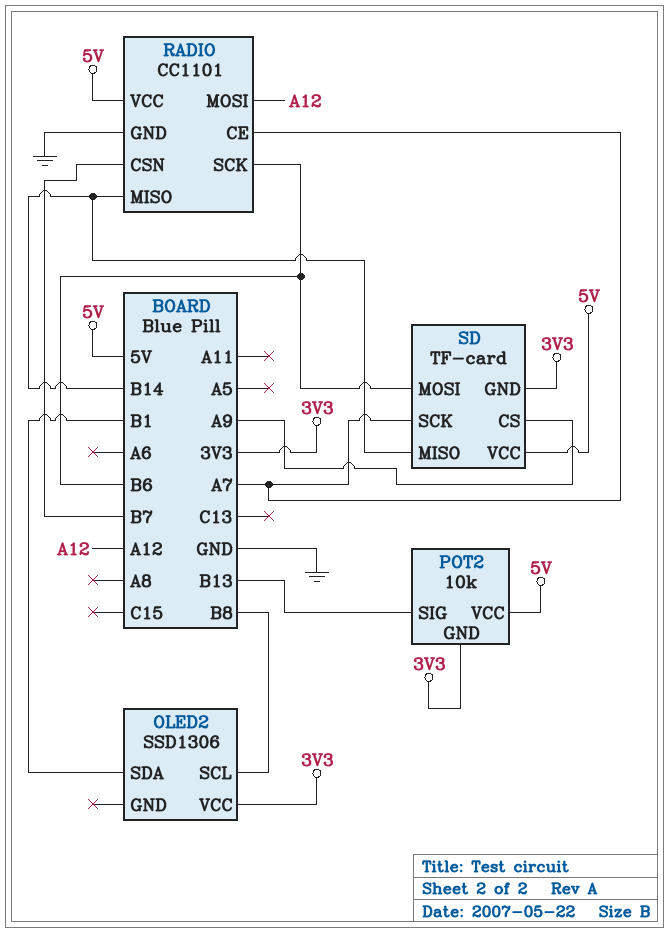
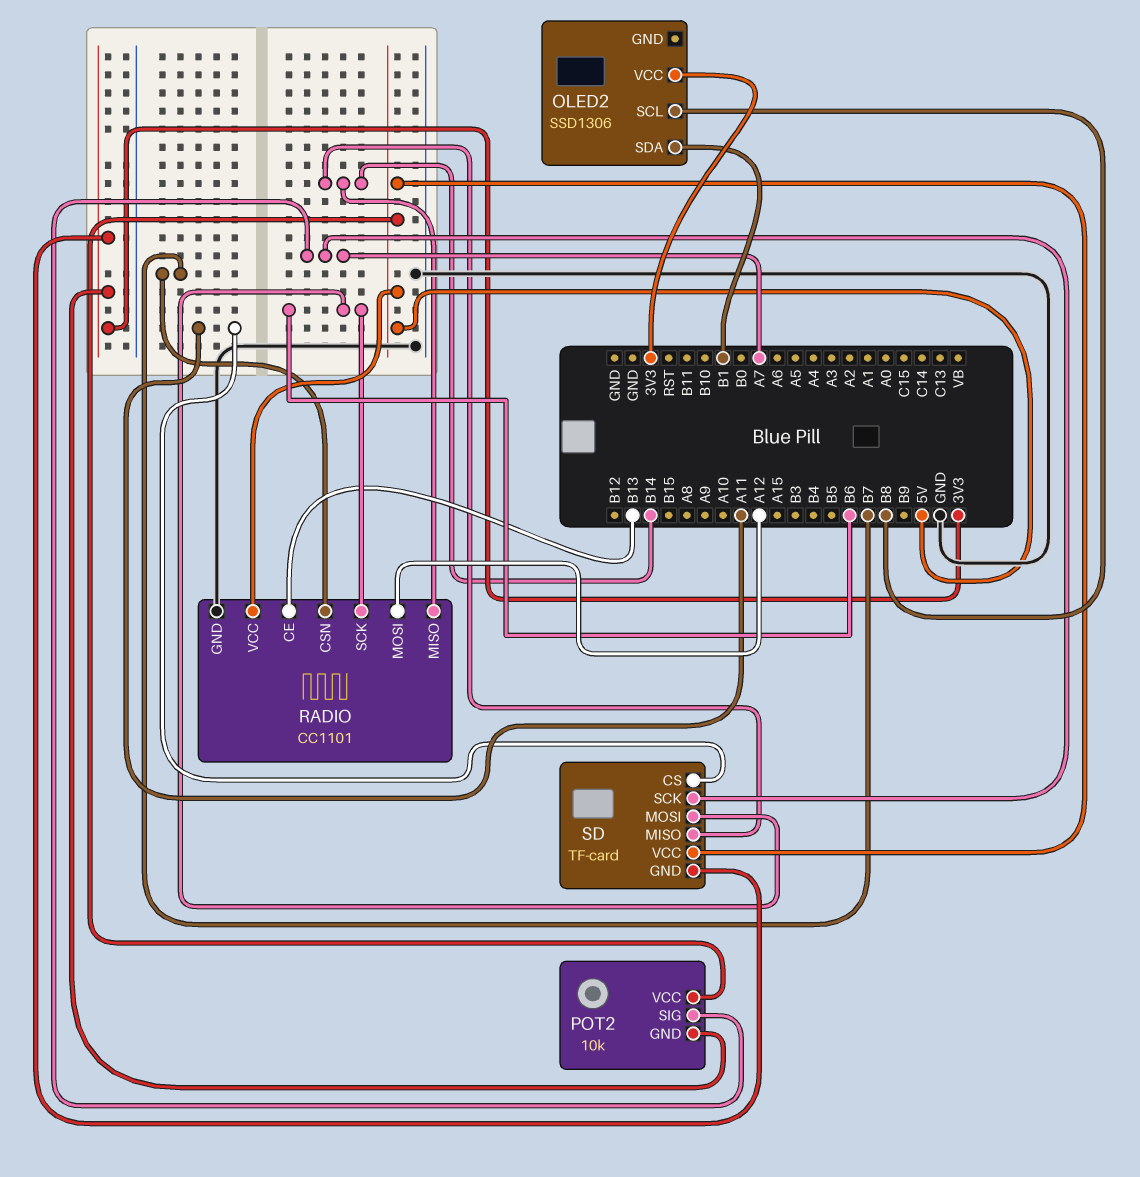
POT2 pin SIG: B13 -> A7
RADIO pin CE: A7 -> B13
SD pin CS: A9 -> A11

